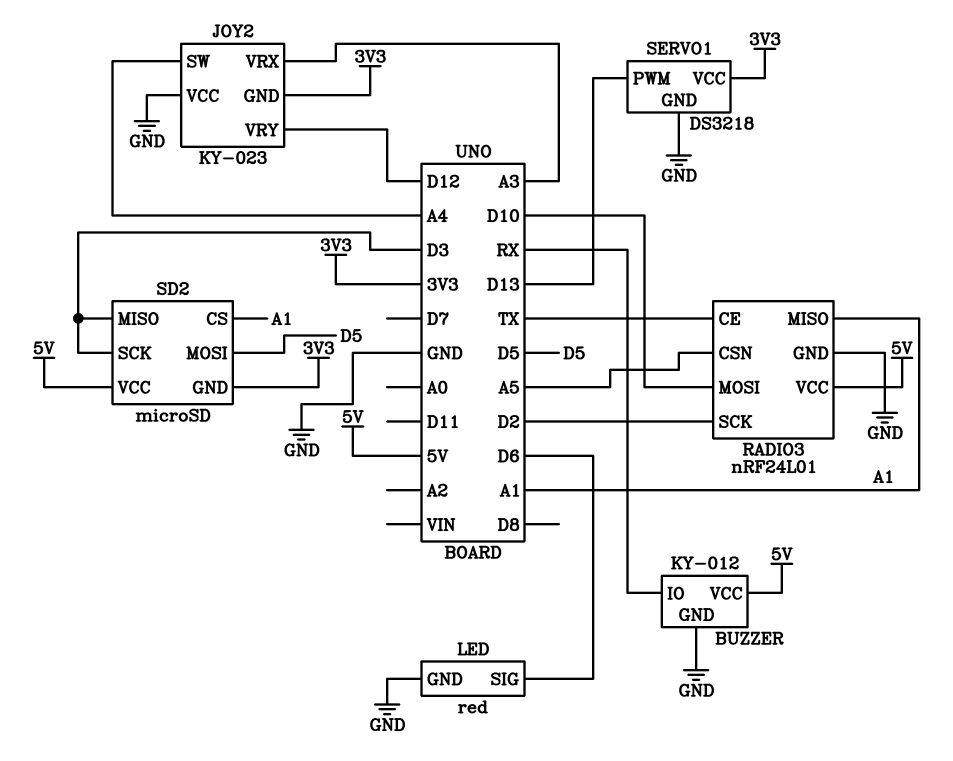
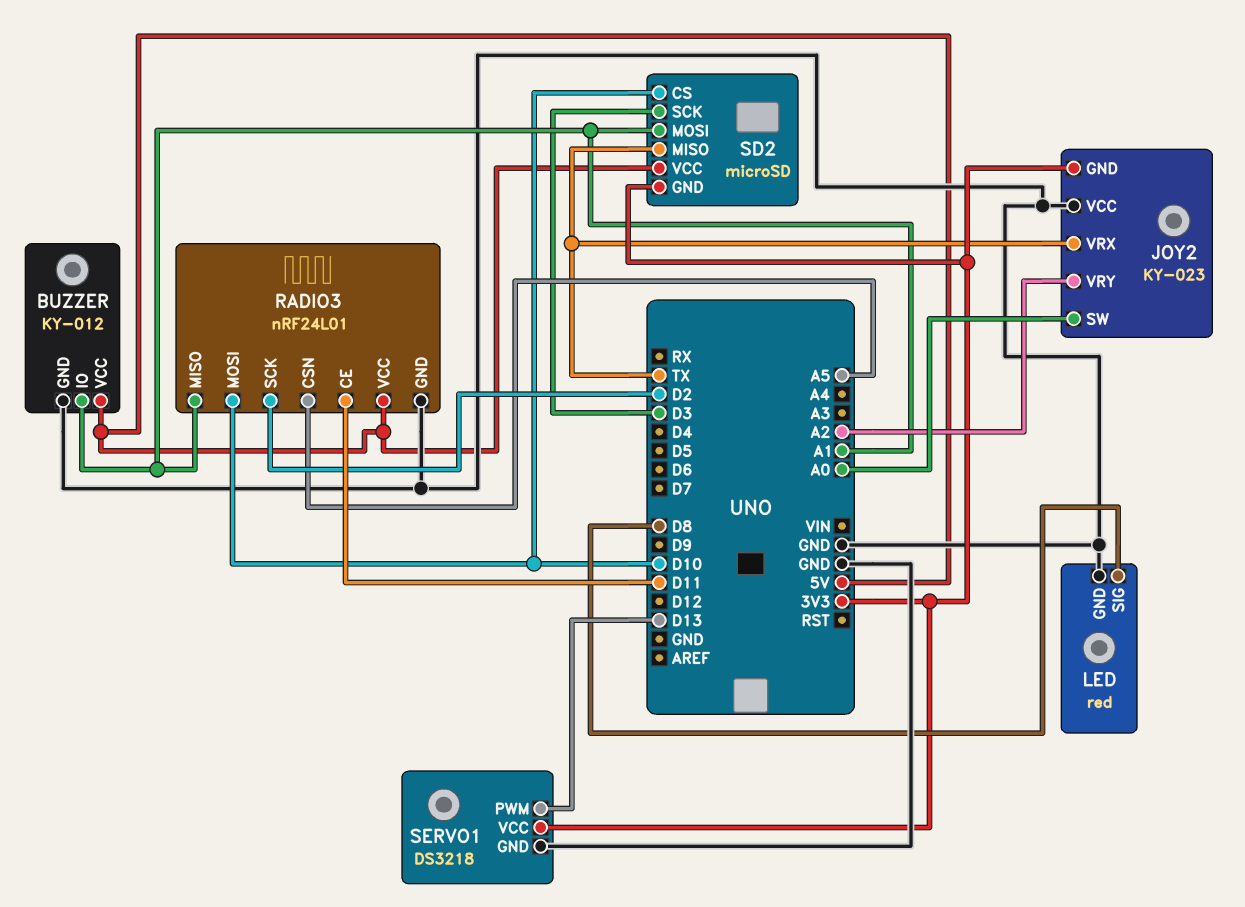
BUZZER pin IO: RX -> A1
JOY2 pin SW: A4 -> A0
JOY2 pin VRX: A3 -> TX
JOY2 pin VRY: D12 -> A2
LED pin SIG: D6 -> D8
RADIO3 pin CE: TX -> D11
SD2 pin CS: A1 -> D10
SD2 pin MISO: D3 -> TX
SD2 pin MOSI: D5 -> A1

